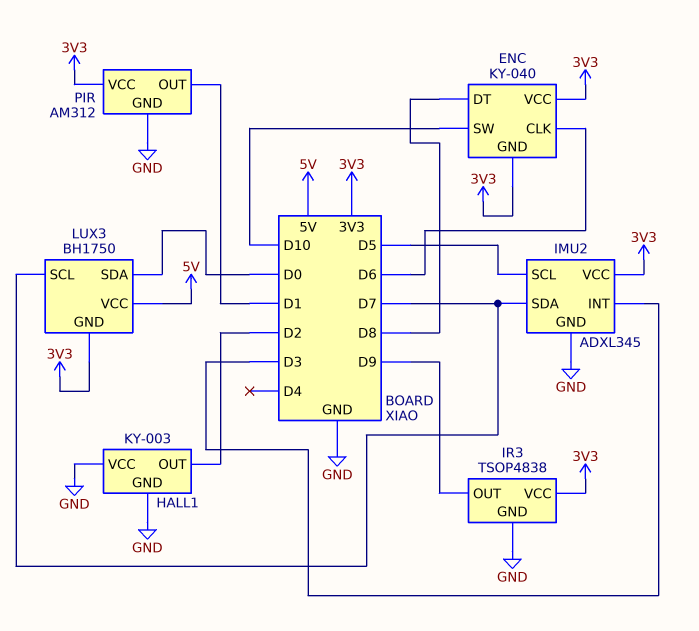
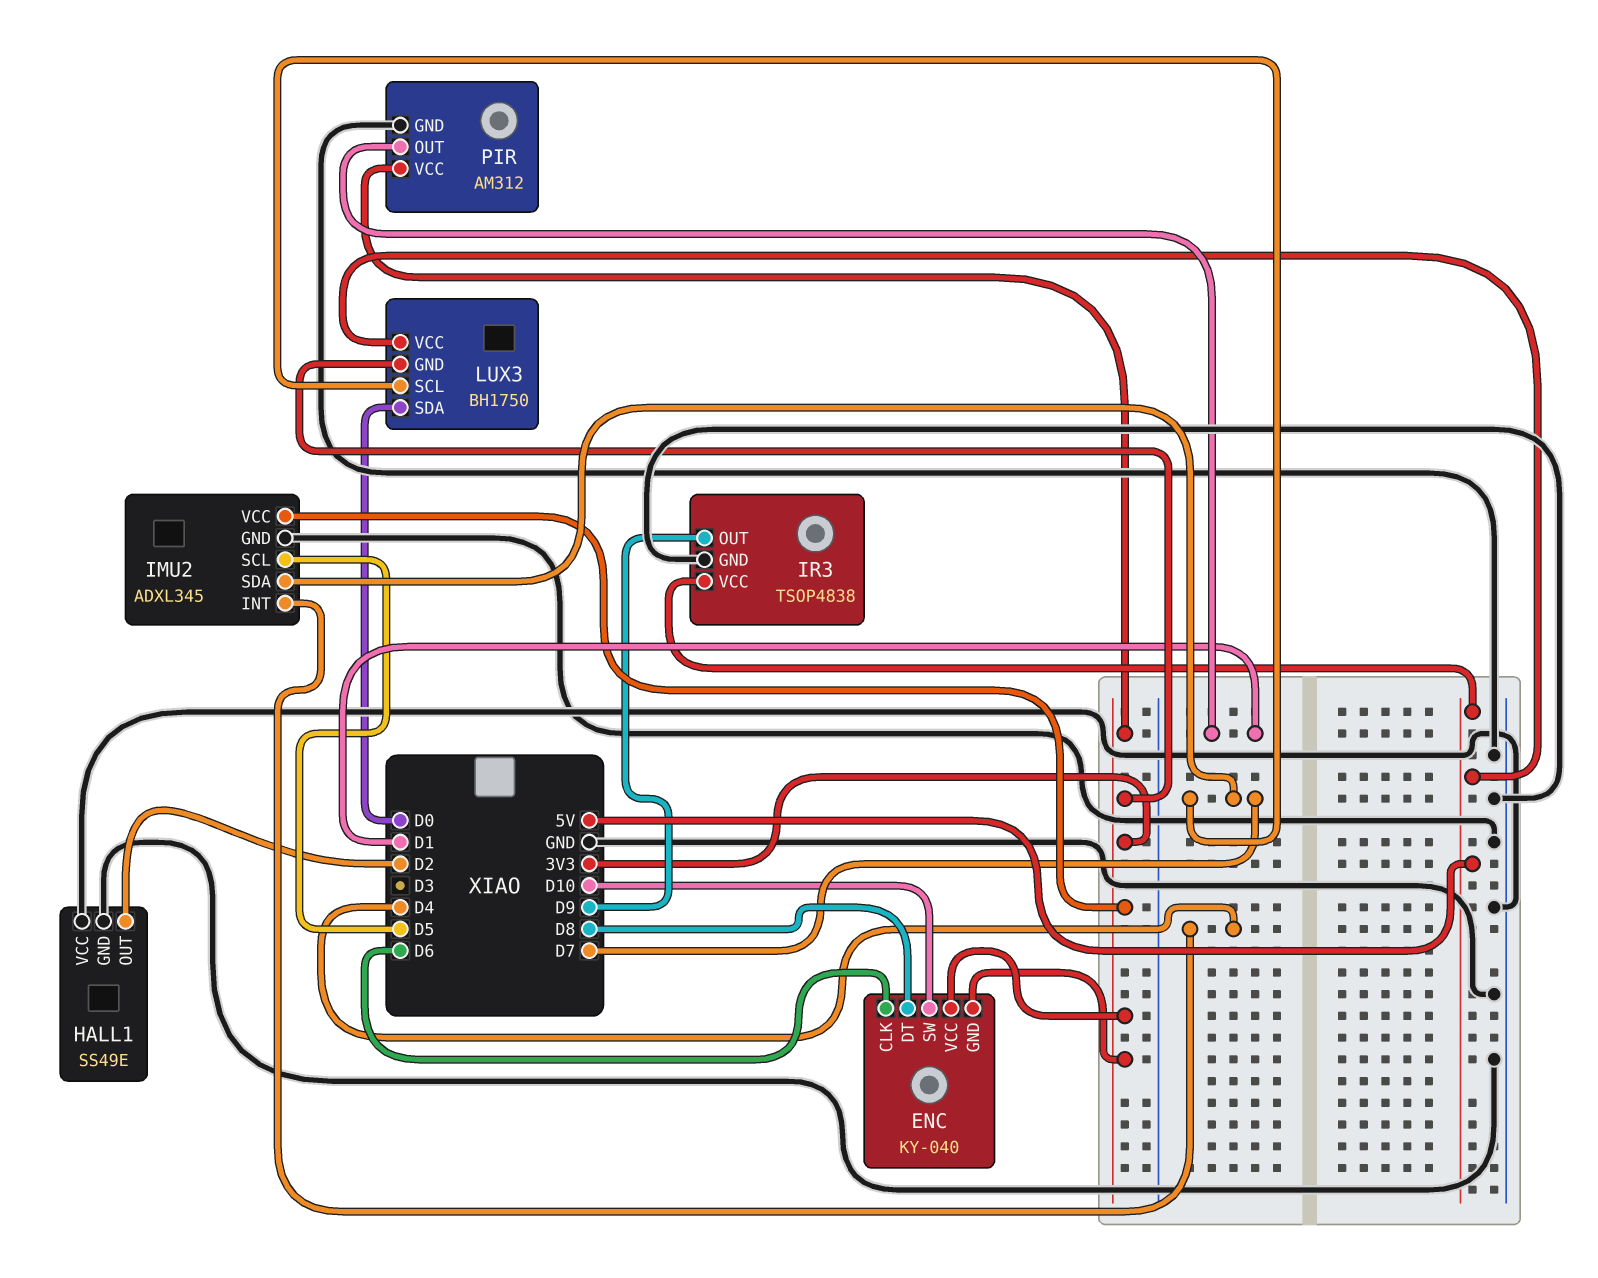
HALL1: KY-003 -> SS49E
IMU2 pin INT: D3 -> D4
IR3 pin VCC: 3V3 -> 5V

